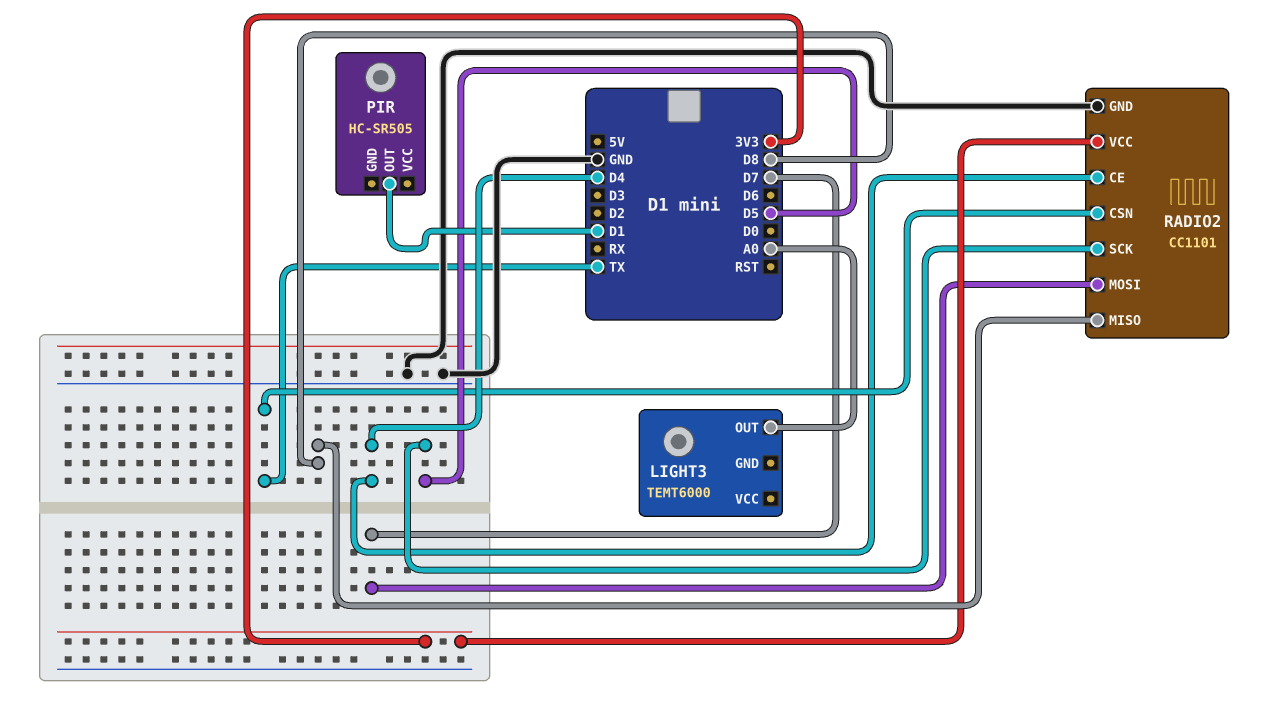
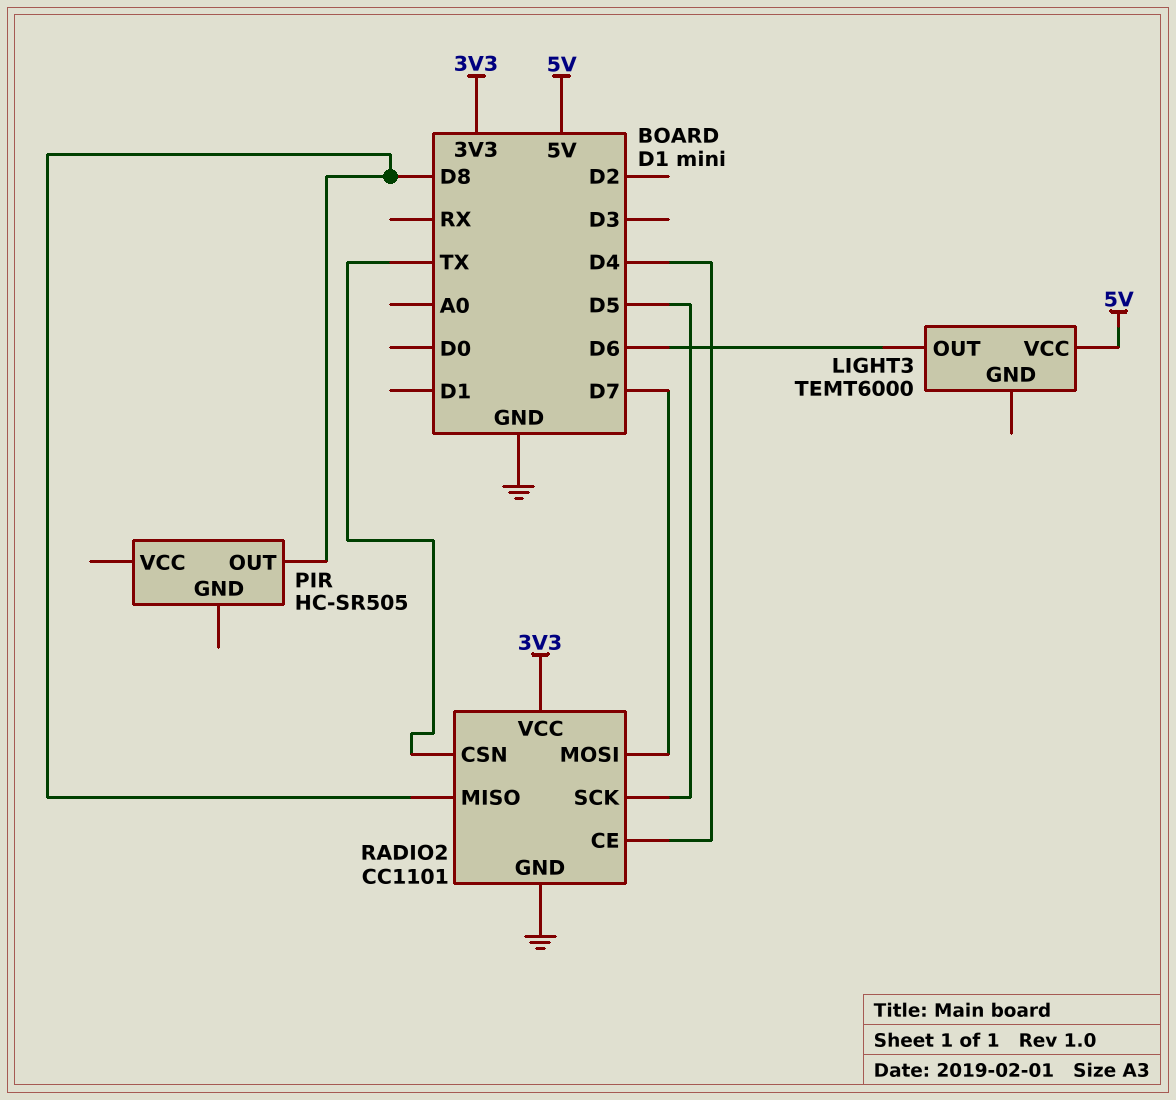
LIGHT3 pin OUT: A0 -> D6
LIGHT3 pin VCC: none -> 5V
PIR pin OUT: D1 -> D8

